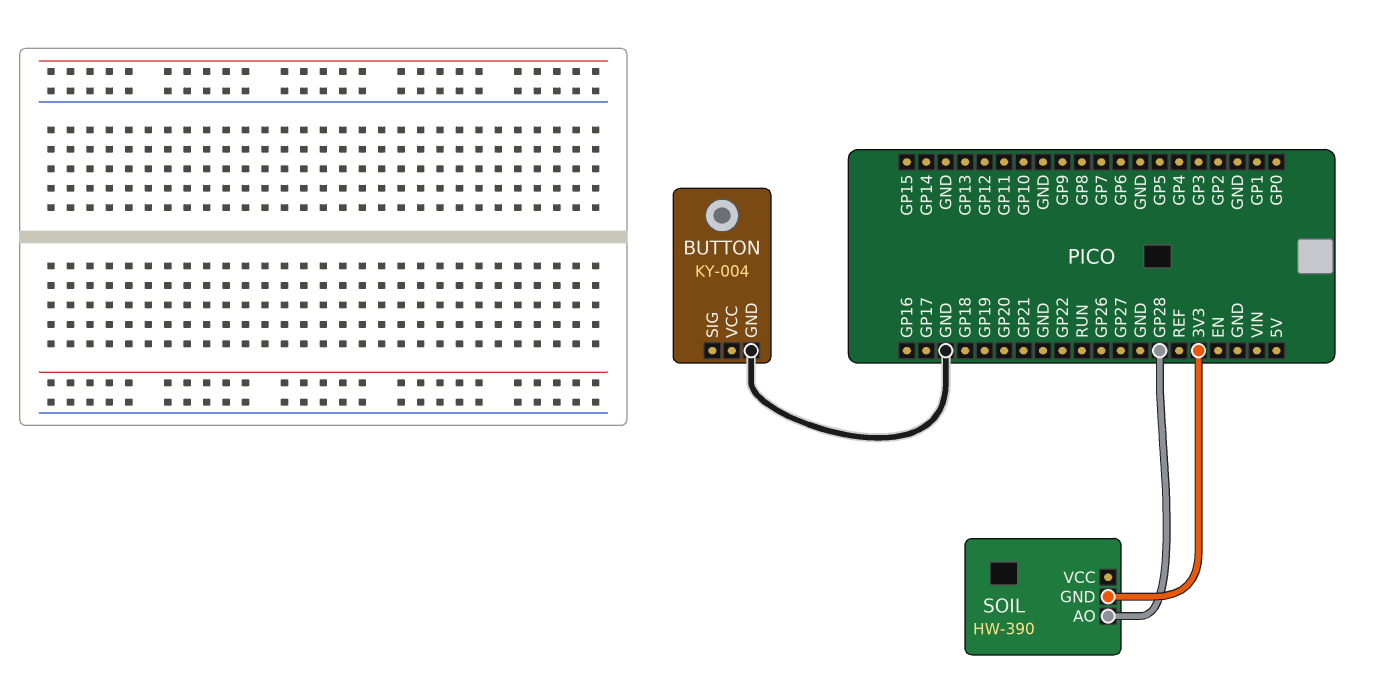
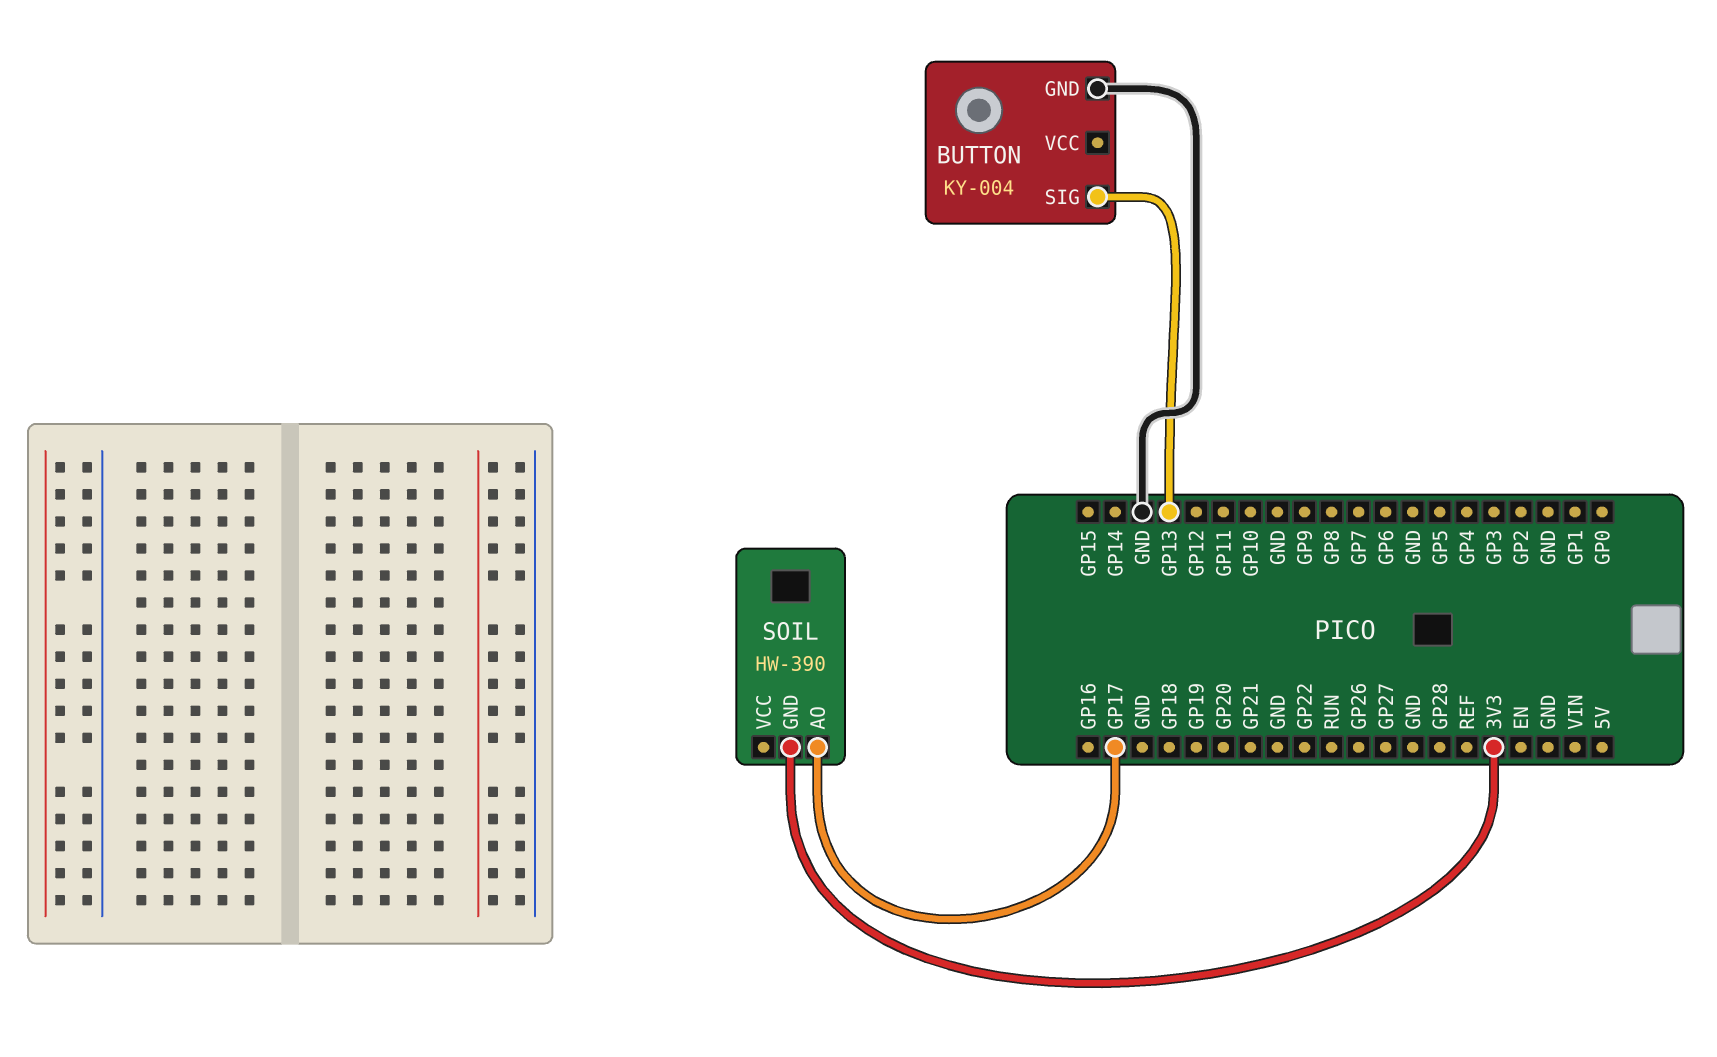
BUTTON pin SIG: none -> GP13
SOIL pin AO: GP28 -> GP17

